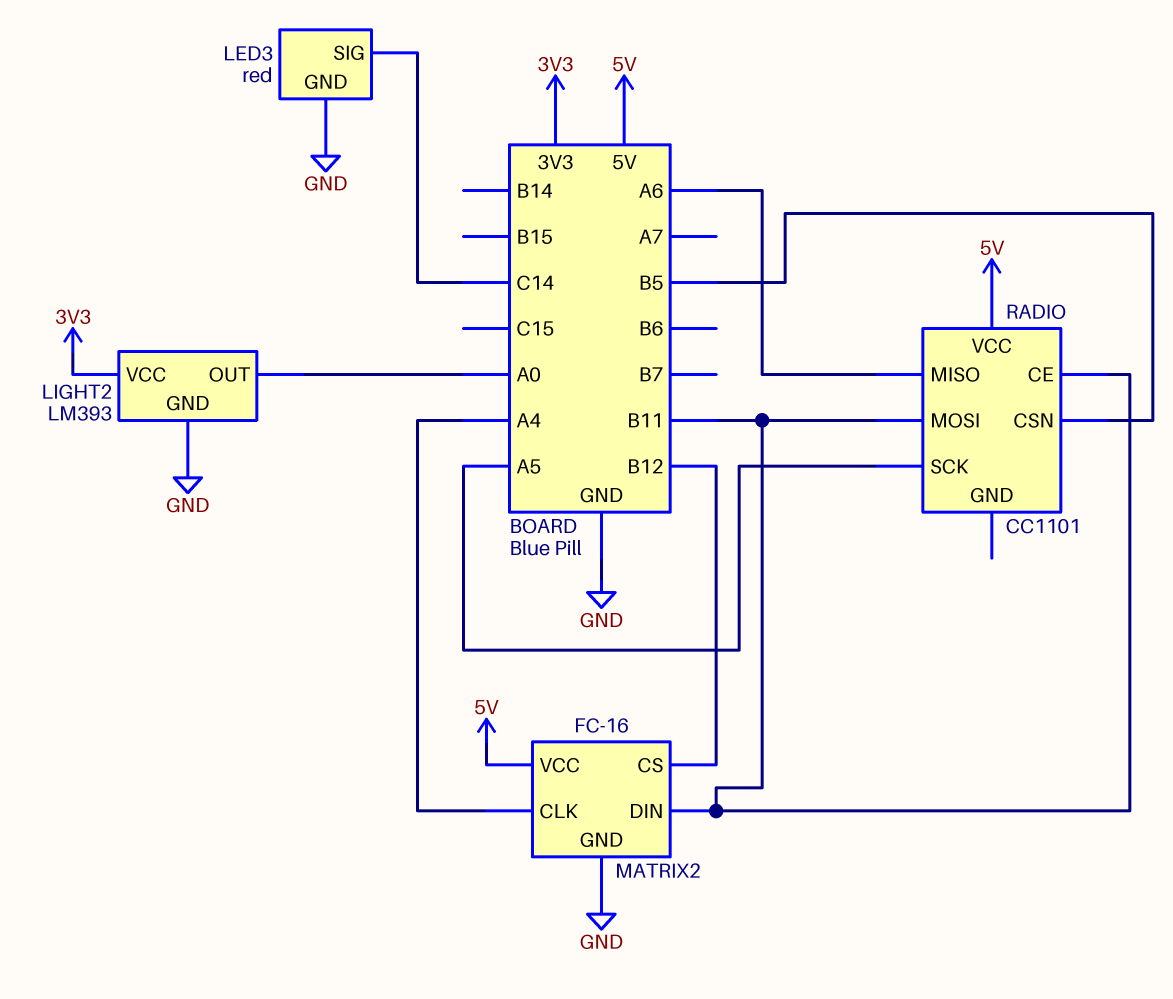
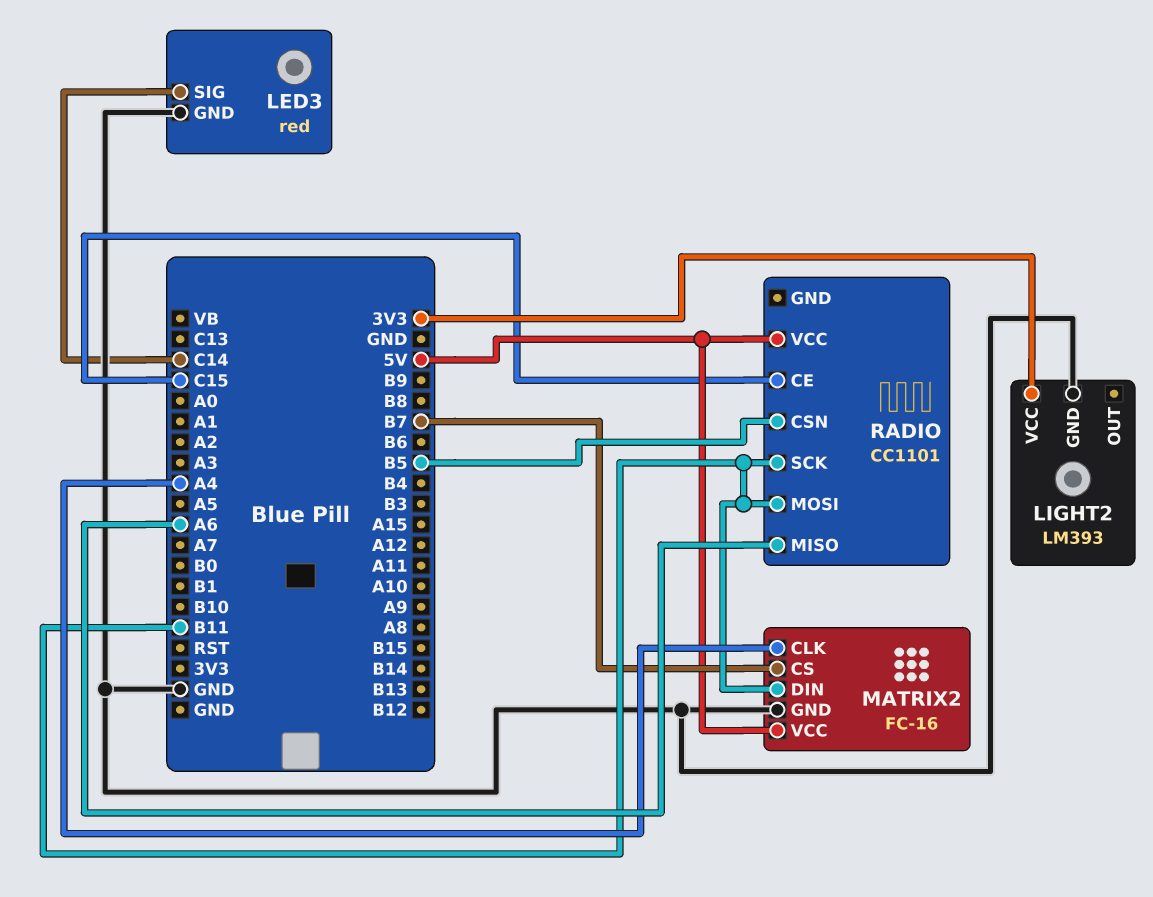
LIGHT2 pin OUT: A0 -> none
MATRIX2 pin CS: B12 -> B7
RADIO pin CE: B11 -> C15
RADIO pin SCK: A5 -> B11

